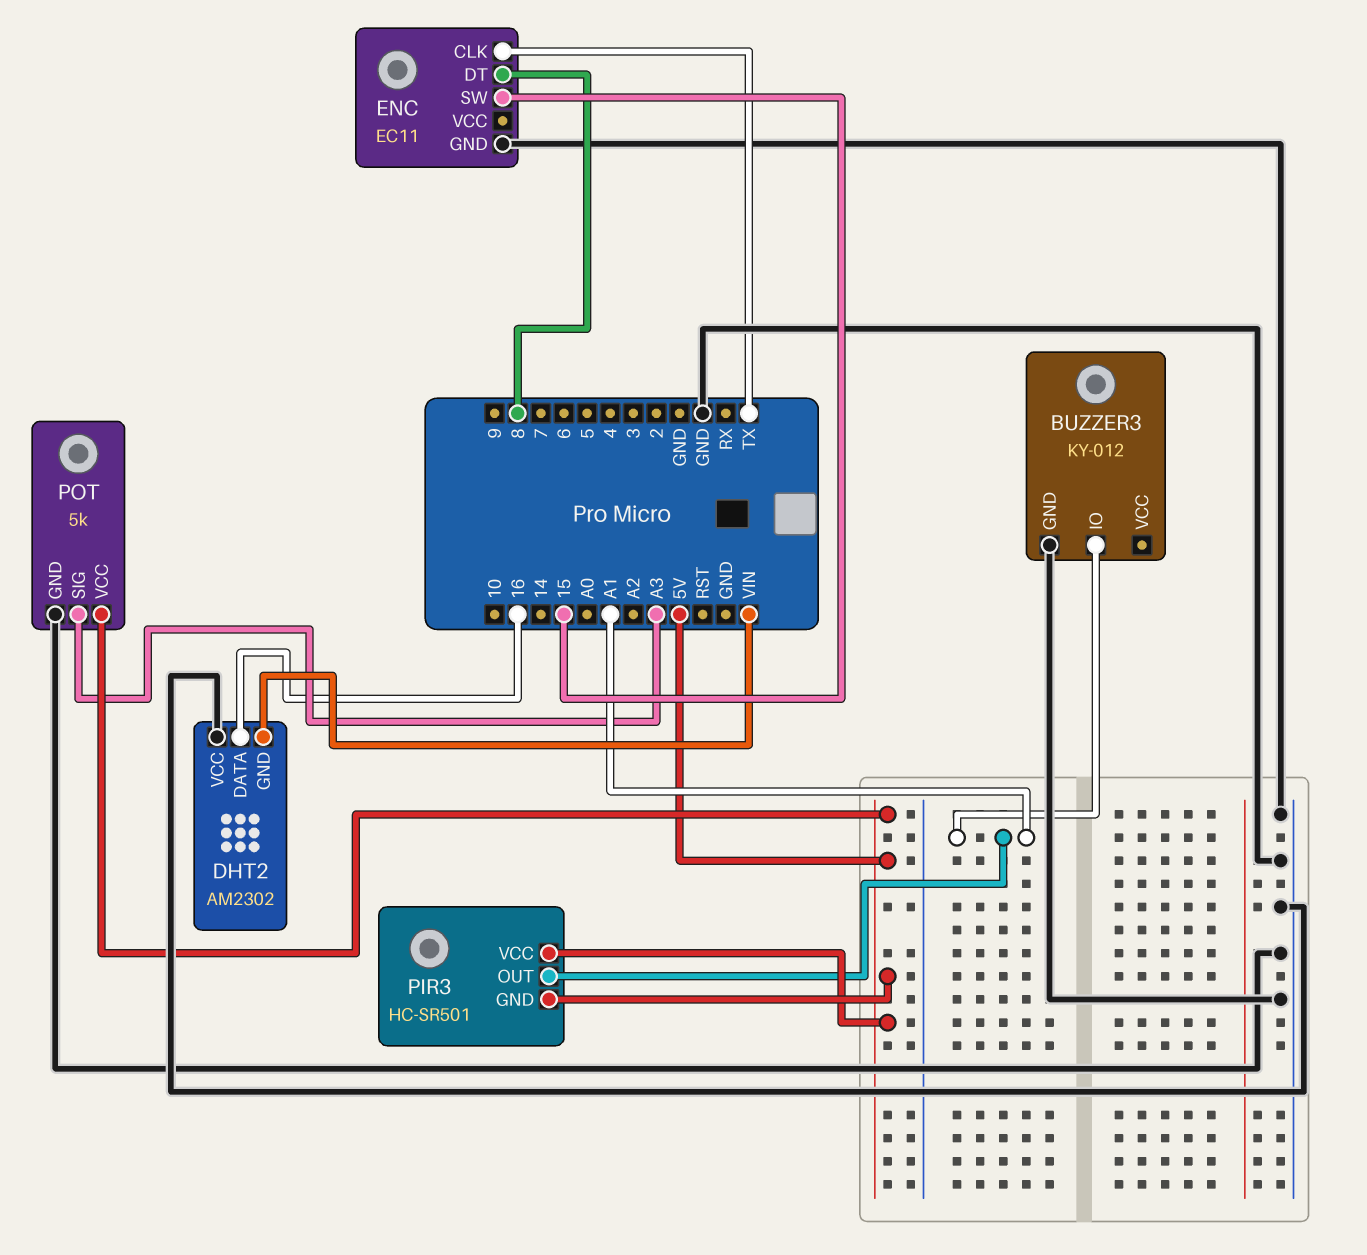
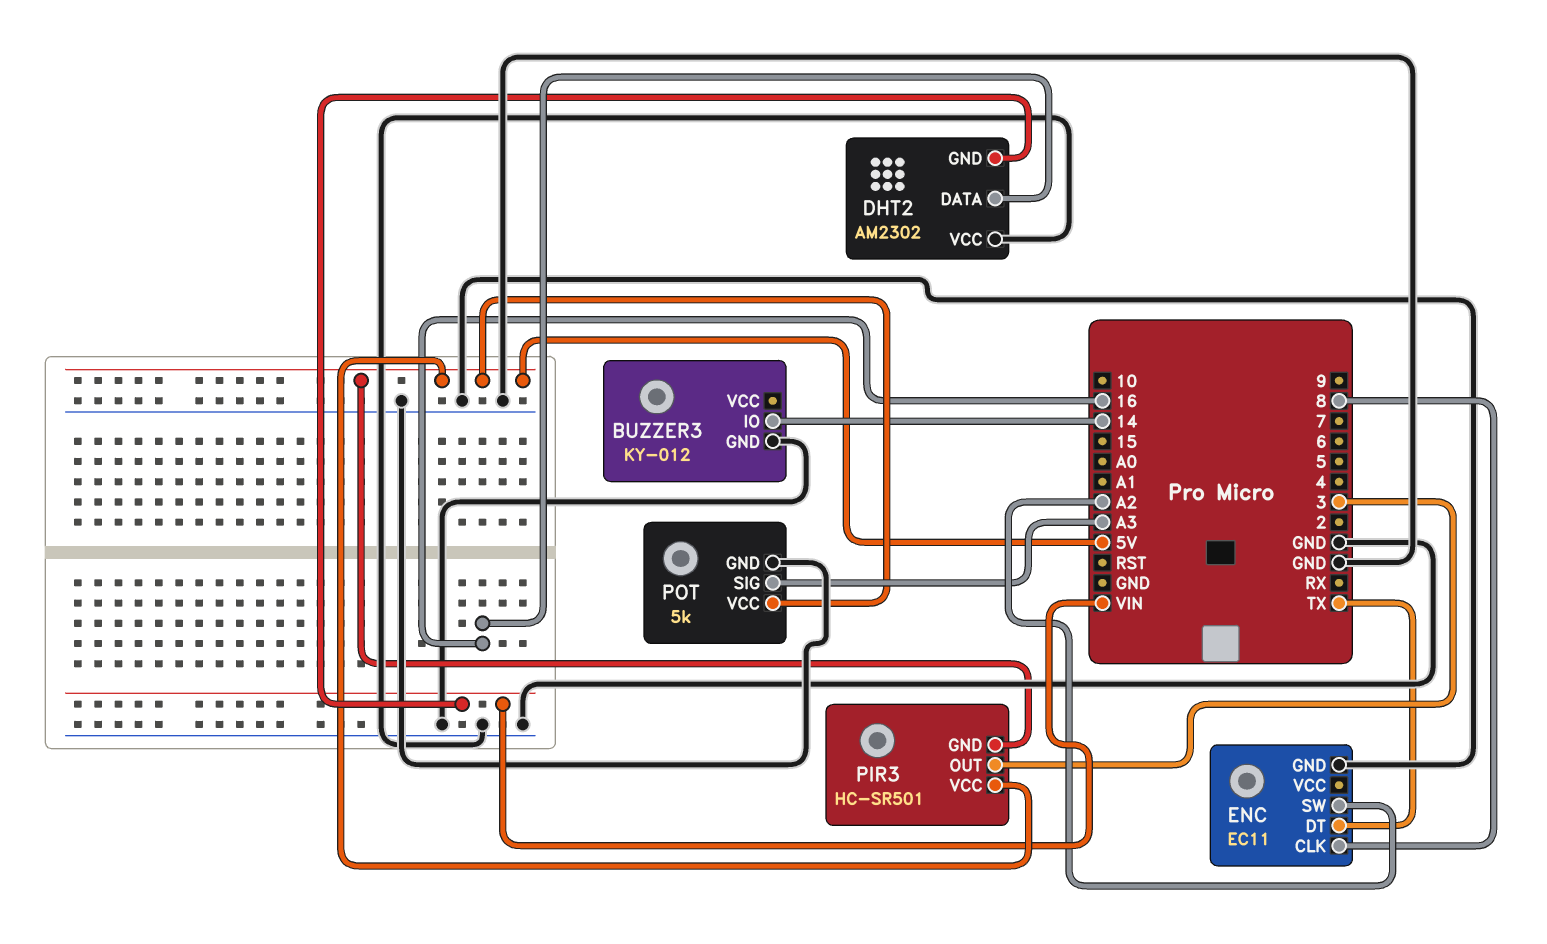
BUZZER3 pin IO: A1 -> 14
ENC pin CLK: TX -> 8
ENC pin DT: 8 -> TX
ENC pin SW: 15 -> A2
PIR3 pin OUT: A1 -> 3

